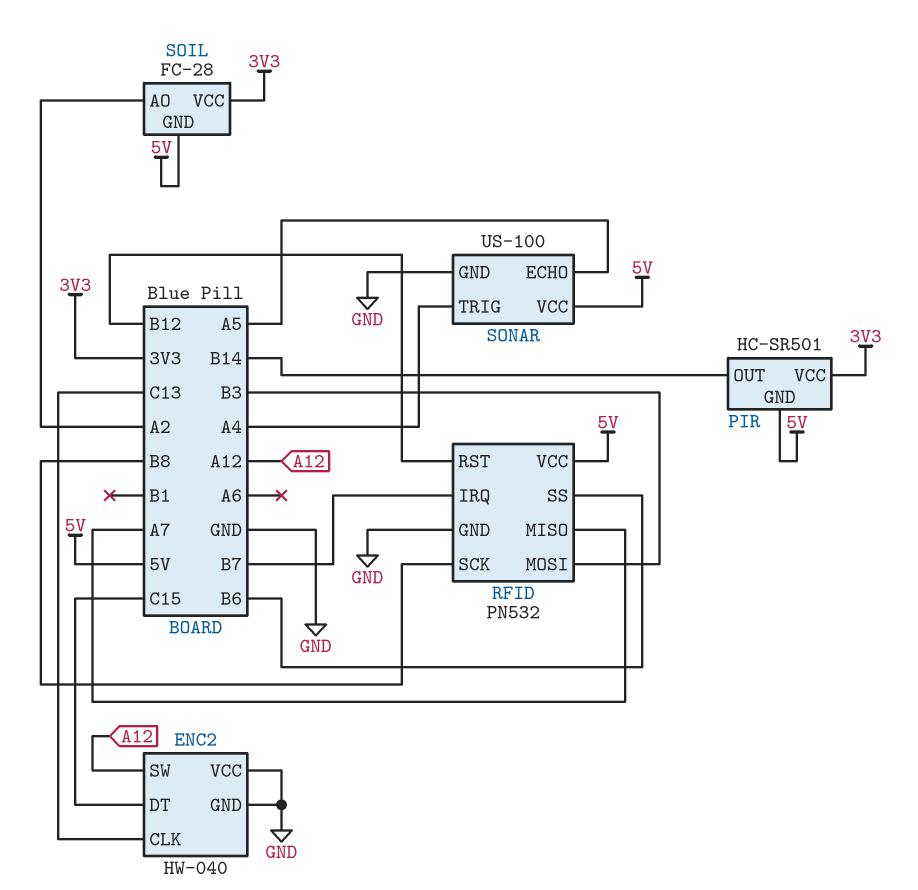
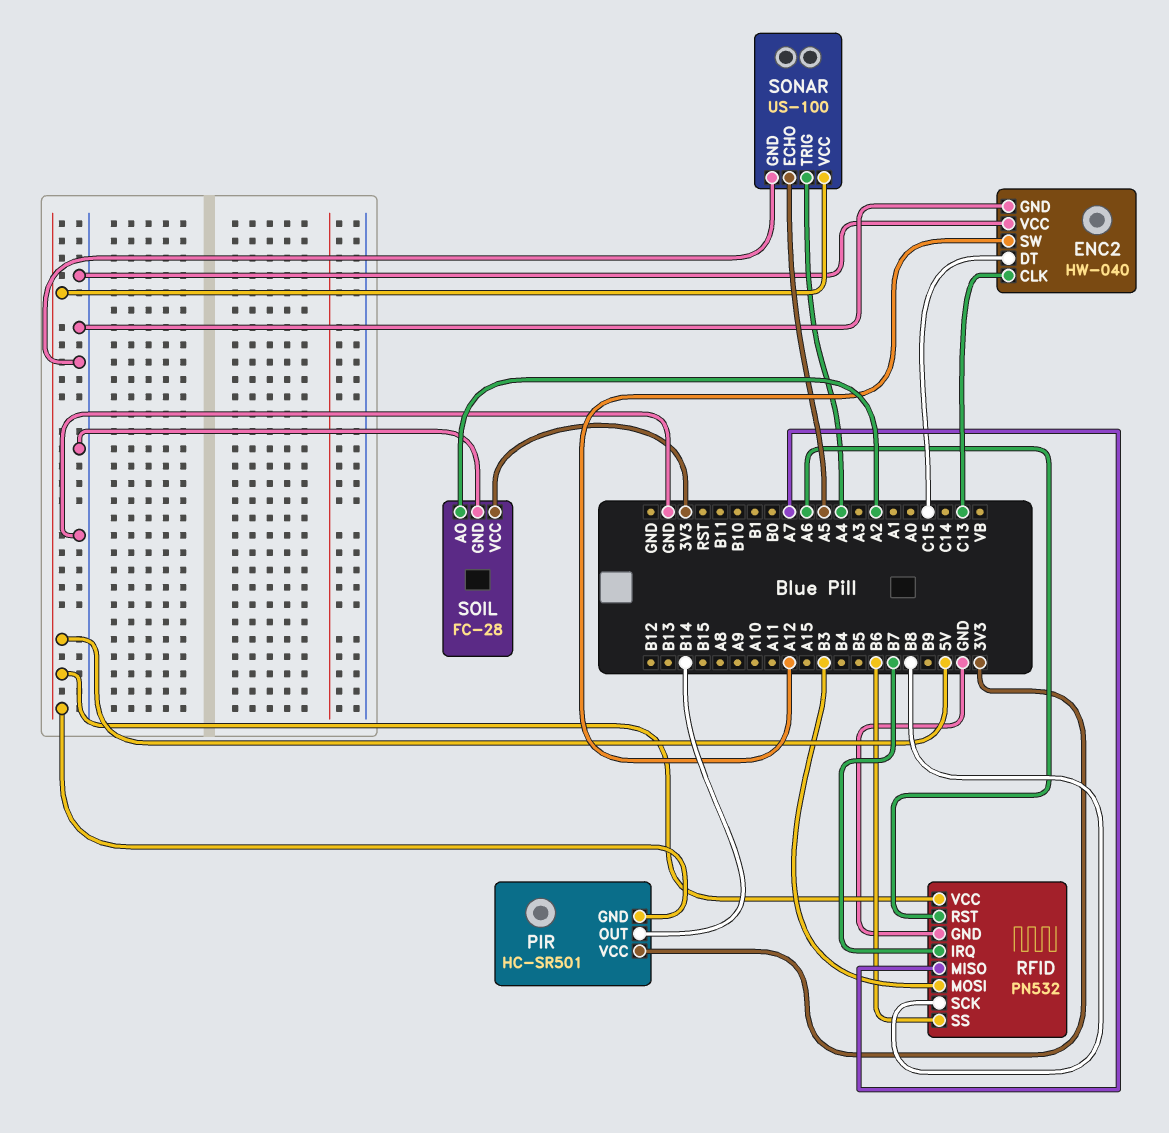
RFID pin RST: B12 -> A6
SOIL pin GND: 5V -> GND

